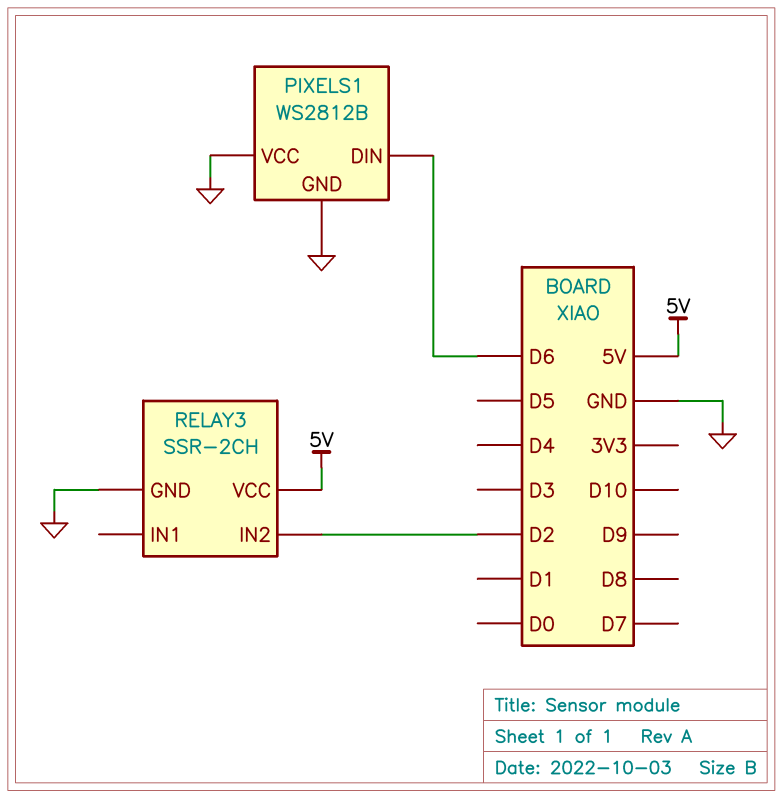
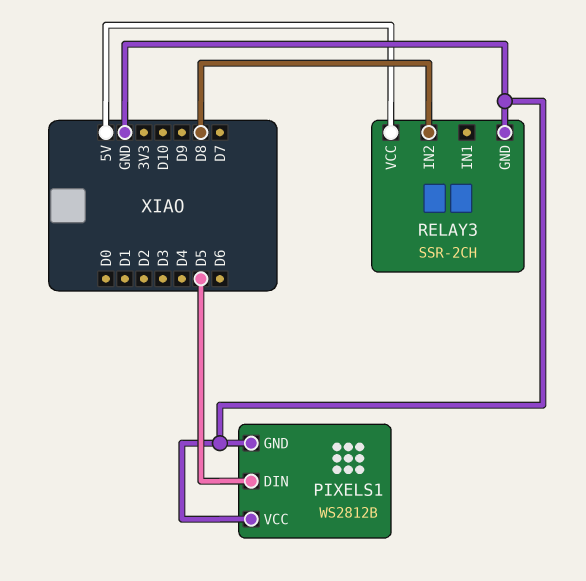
PIXELS1 pin DIN: D6 -> D5
RELAY3 pin IN2: D2 -> D8

